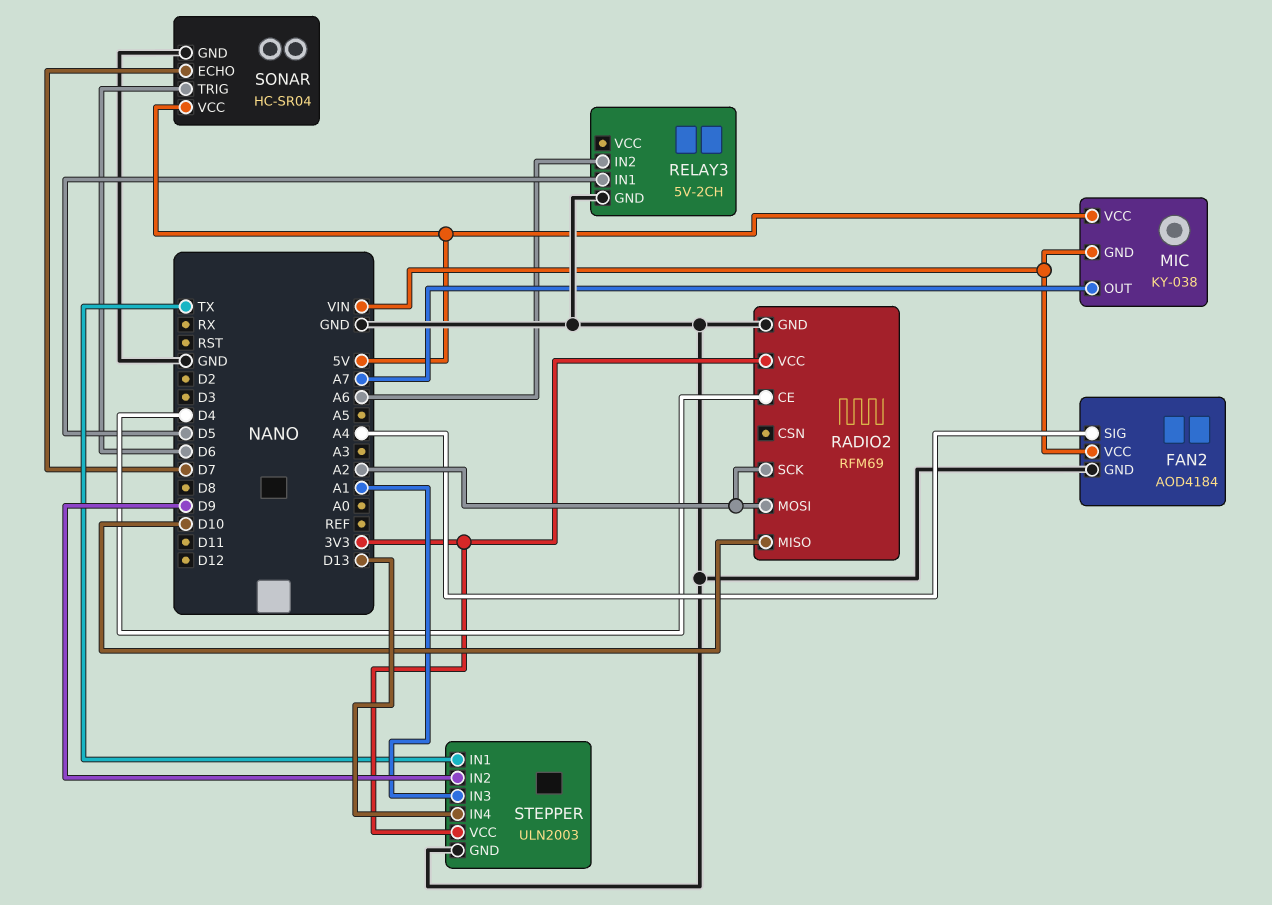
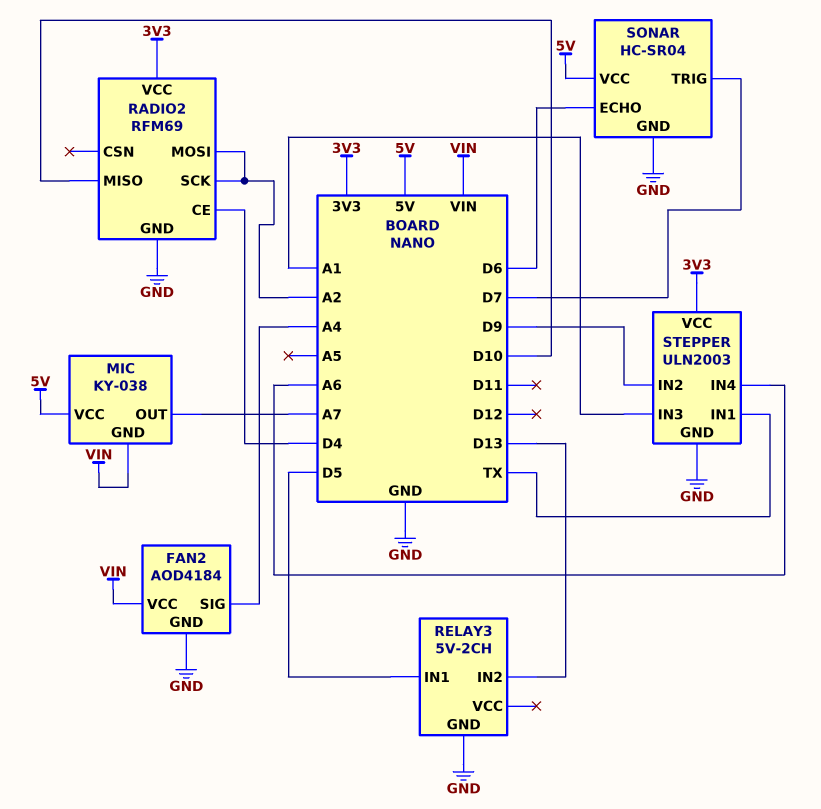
RELAY3 pin IN2: A6 -> D13
SONAR pin ECHO: D7 -> D6
SONAR pin TRIG: D6 -> D7
STEPPER pin IN4: D13 -> A6

